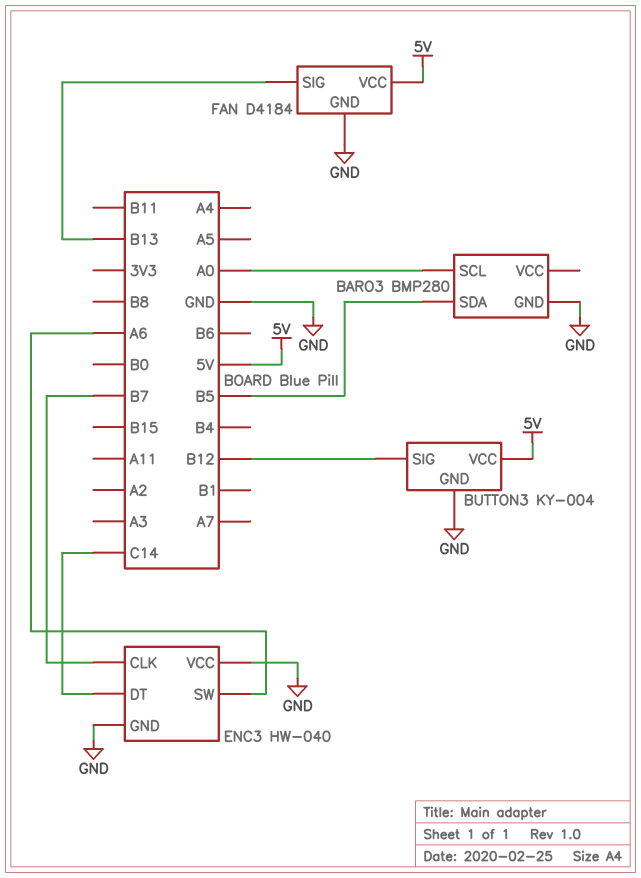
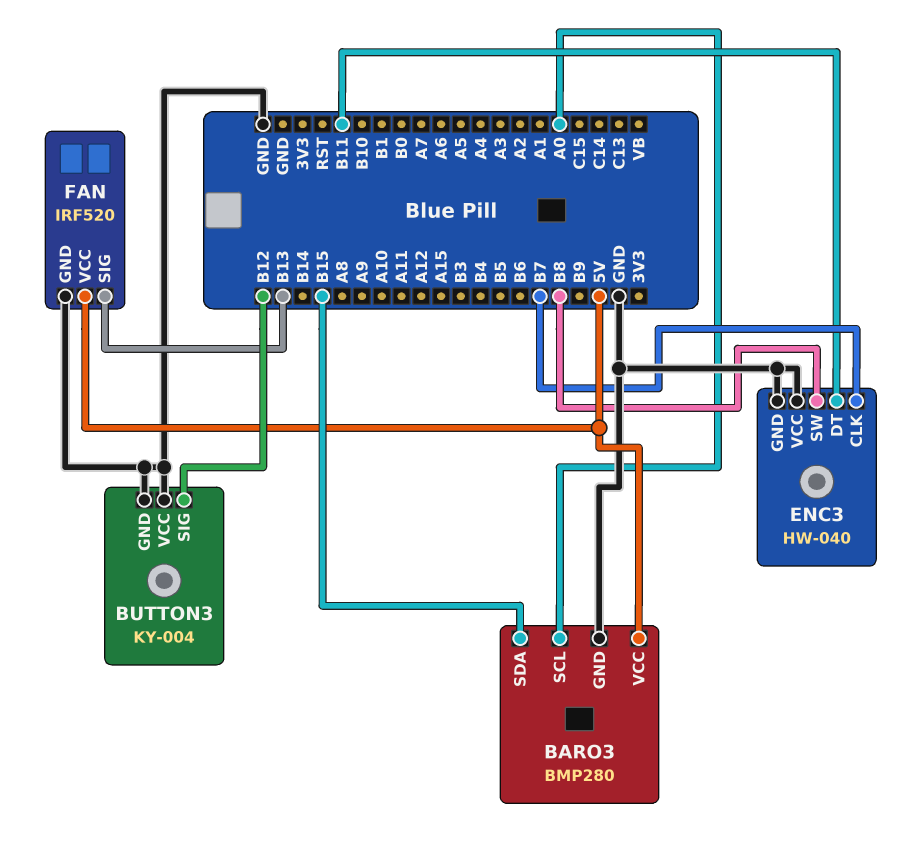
BARO3 pin SDA: B5 -> B15
BARO3 pin VCC: none -> 5V
BUTTON3 pin VCC: 5V -> GND
ENC3 pin DT: C14 -> B11
ENC3 pin SW: A6 -> B8
FAN: D4184 -> IRF520

